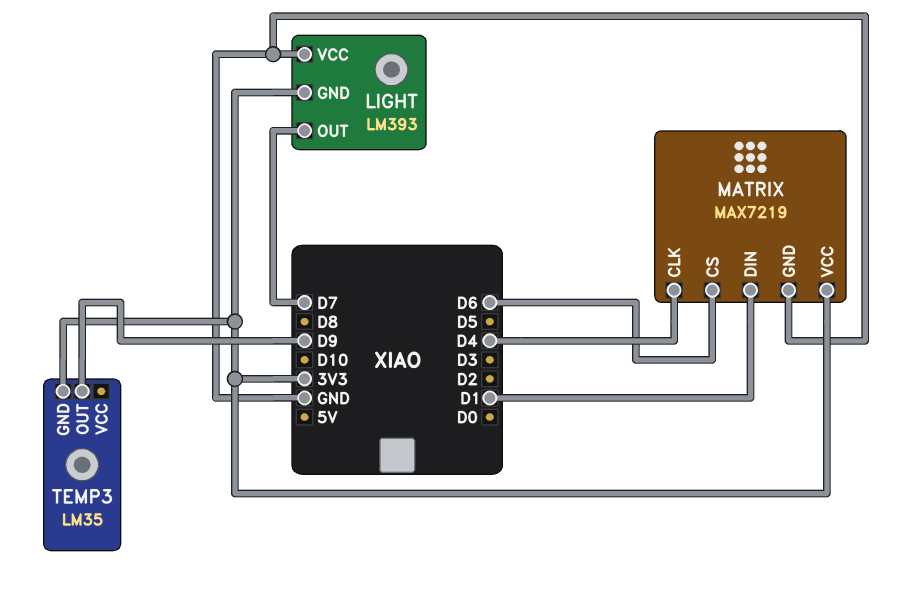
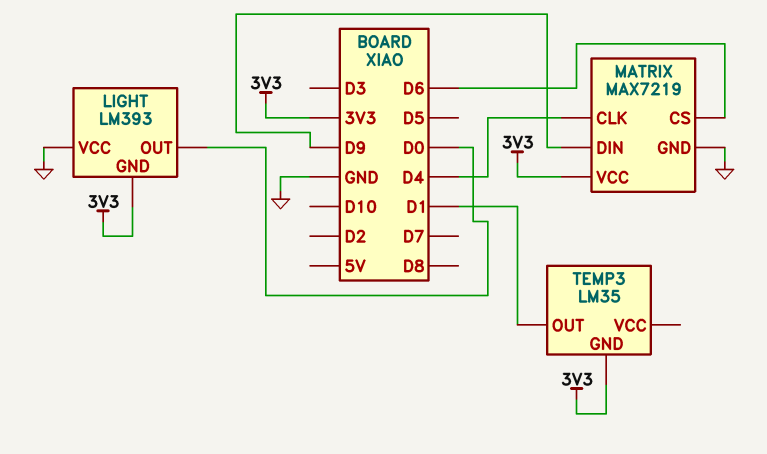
LIGHT pin OUT: D7 -> D0
MATRIX pin DIN: D1 -> D9
TEMP3 pin OUT: D9 -> D1

